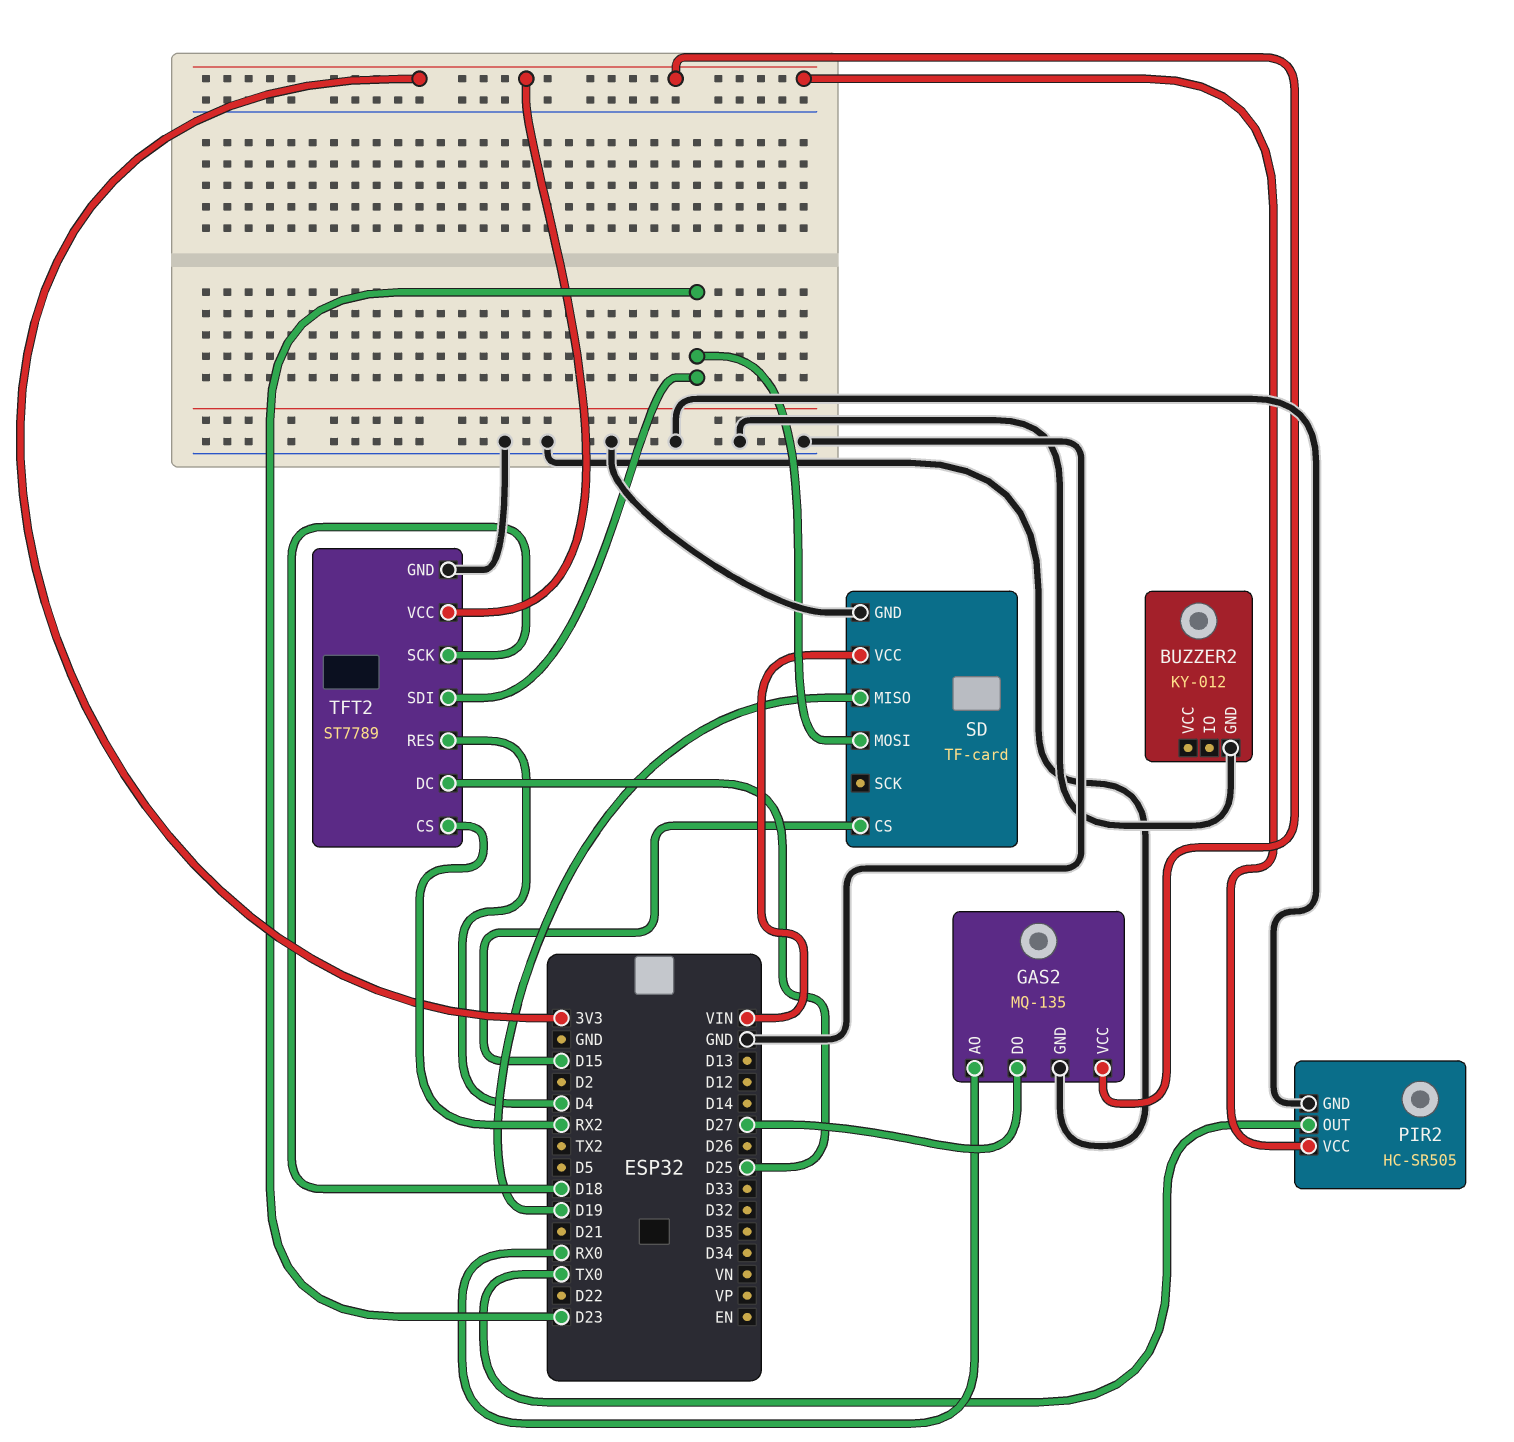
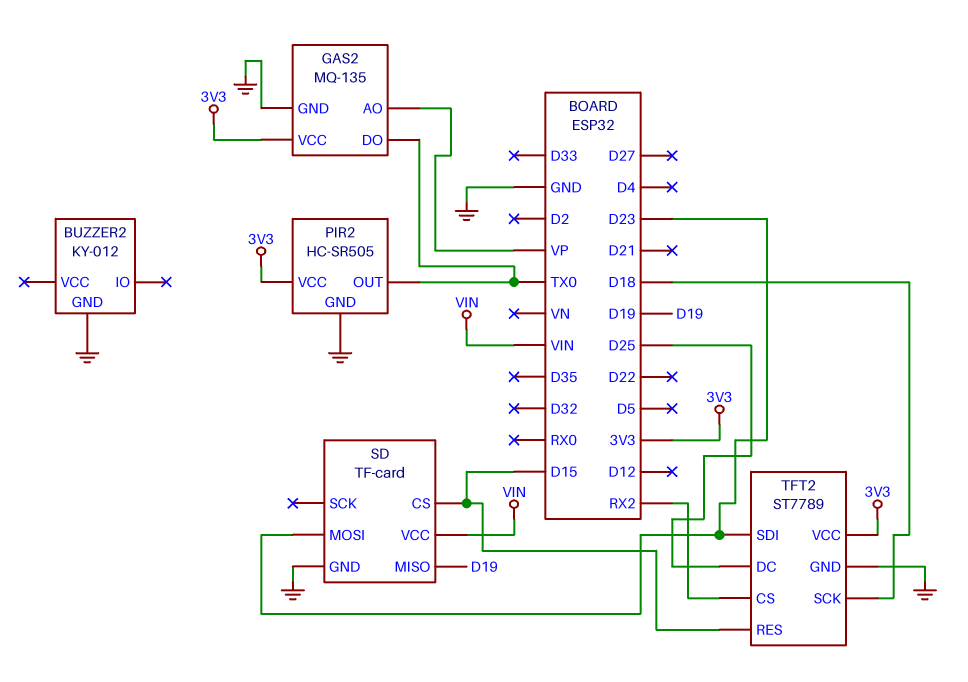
GAS2 pin AO: RX0 -> VP
GAS2 pin DO: D27 -> TX0
TFT2 pin RES: D4 -> D15

